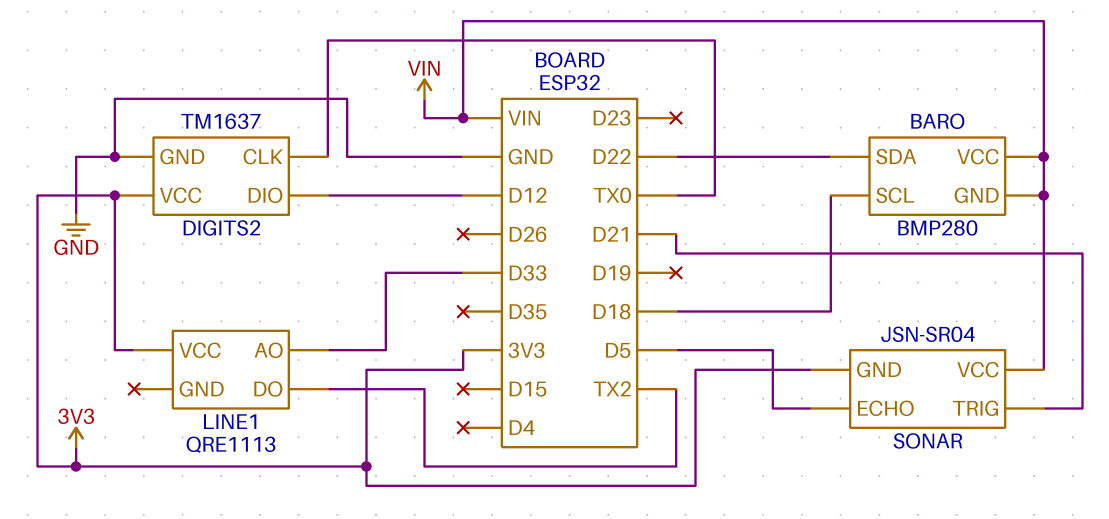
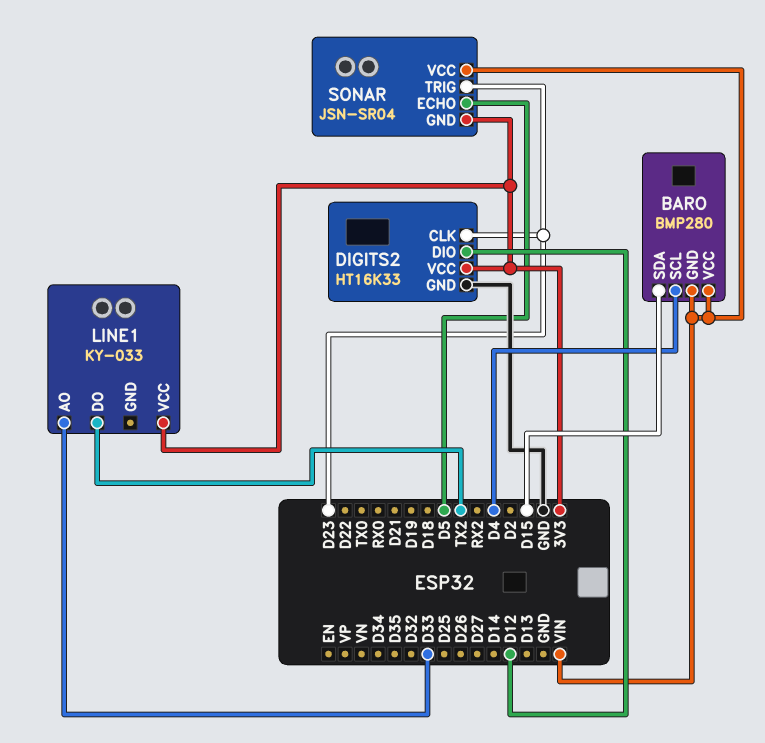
BARO pin SCL: D18 -> D4
BARO pin SDA: D22 -> D15
DIGITS2: TM1637 -> HT16K33
DIGITS2 pin CLK: TX0 -> D23
LINE1: QRE1113 -> KY-033
SONAR pin TRIG: D21 -> D23

